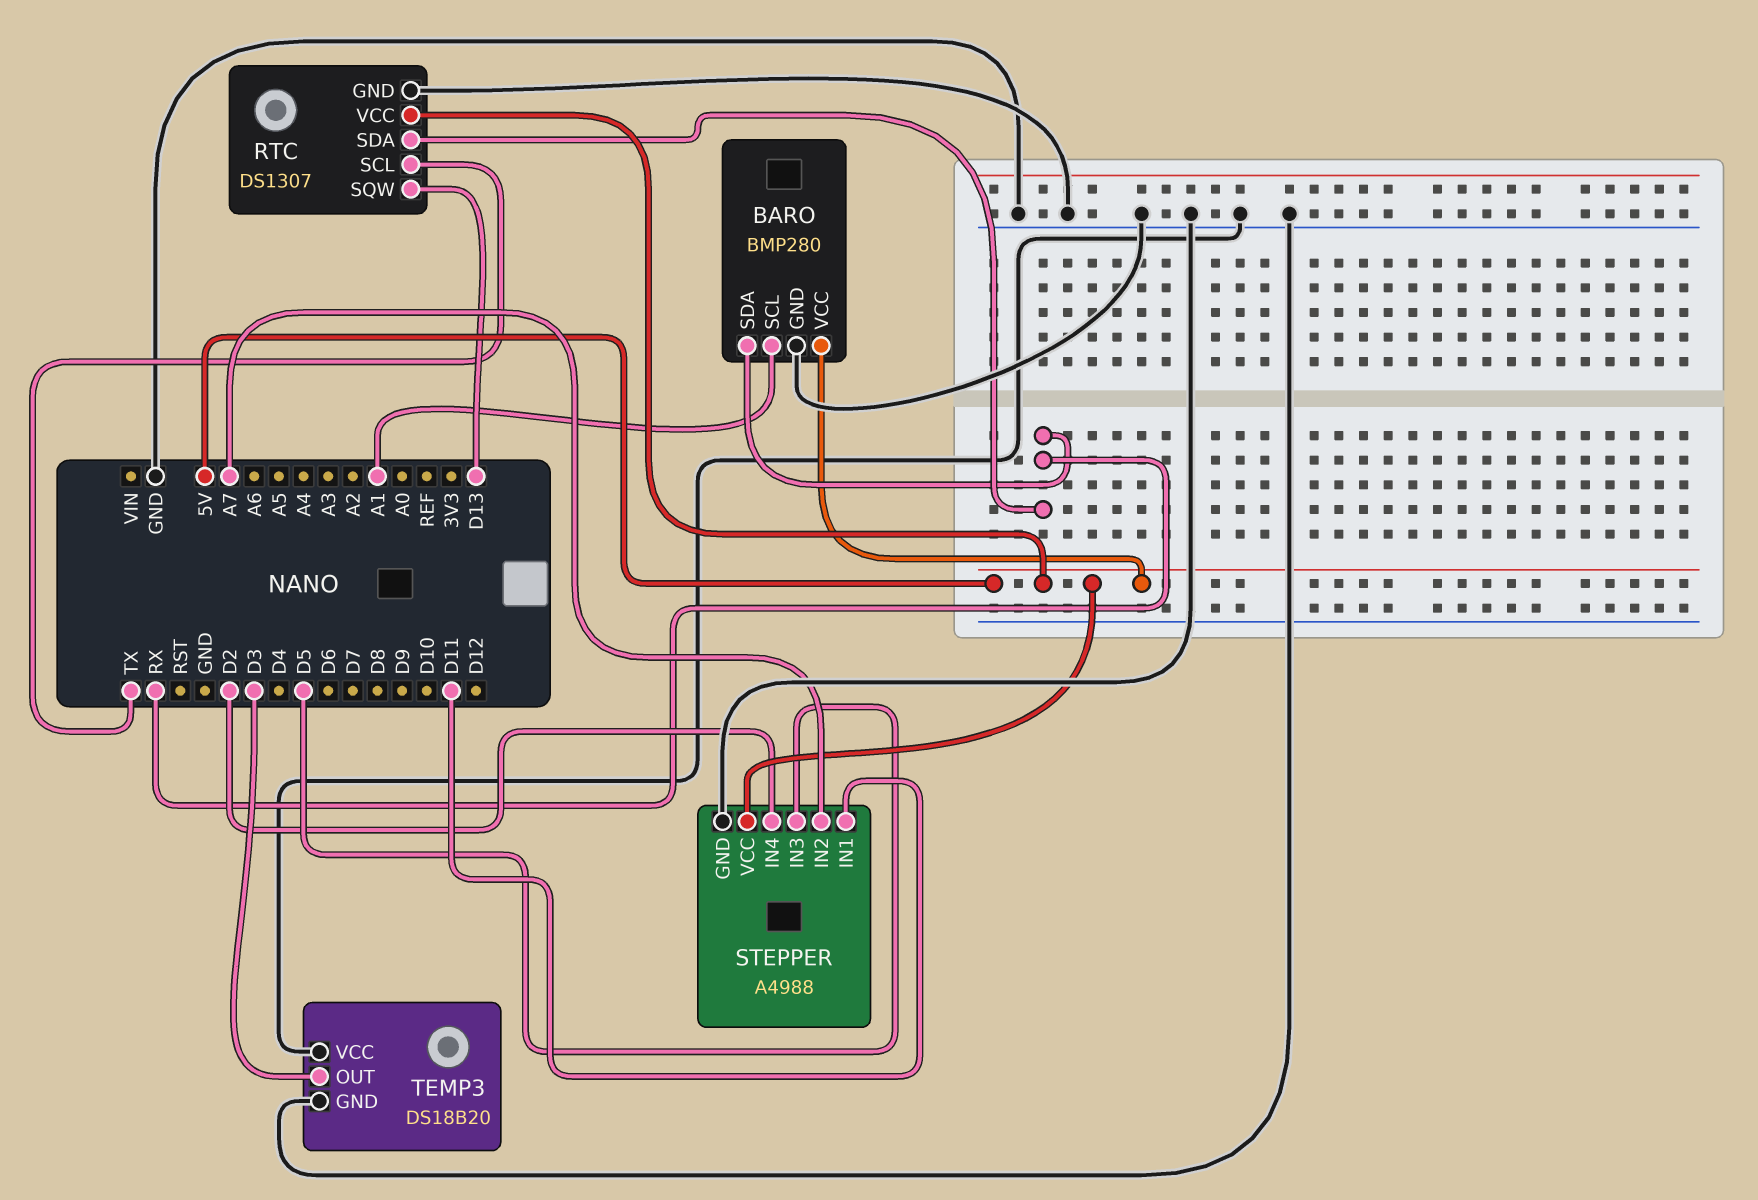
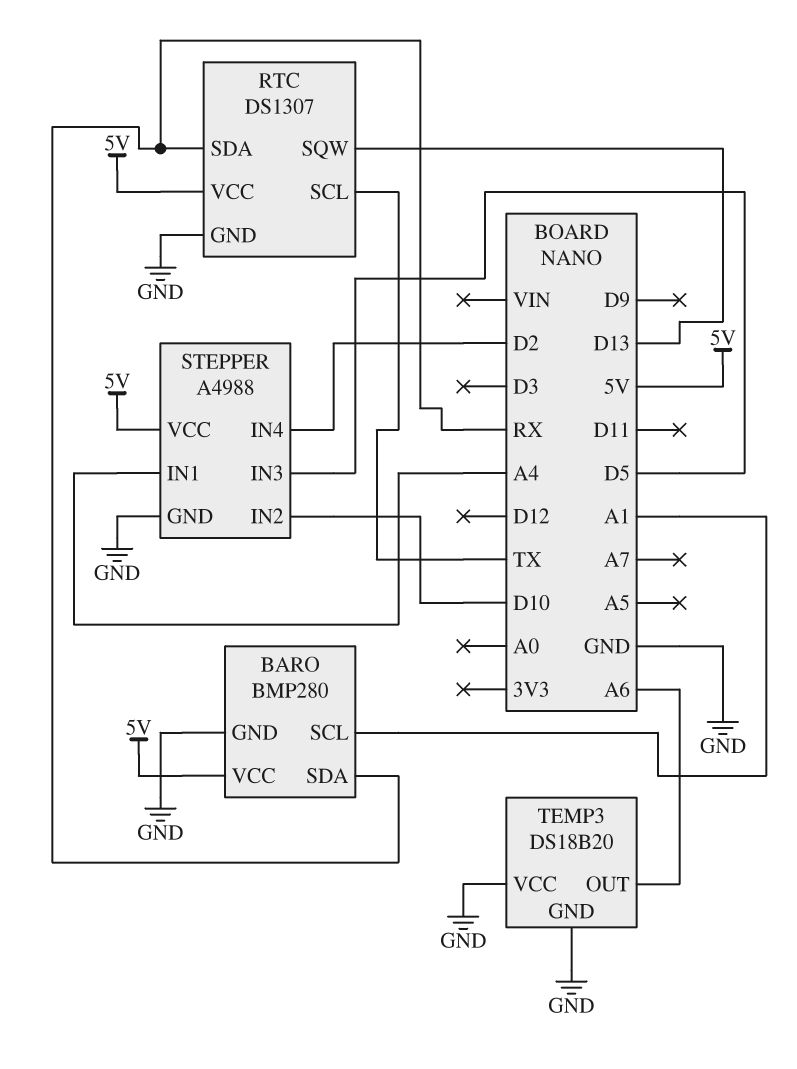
STEPPER pin IN1: D11 -> A4
STEPPER pin IN2: A7 -> D10
TEMP3 pin OUT: D3 -> A6

